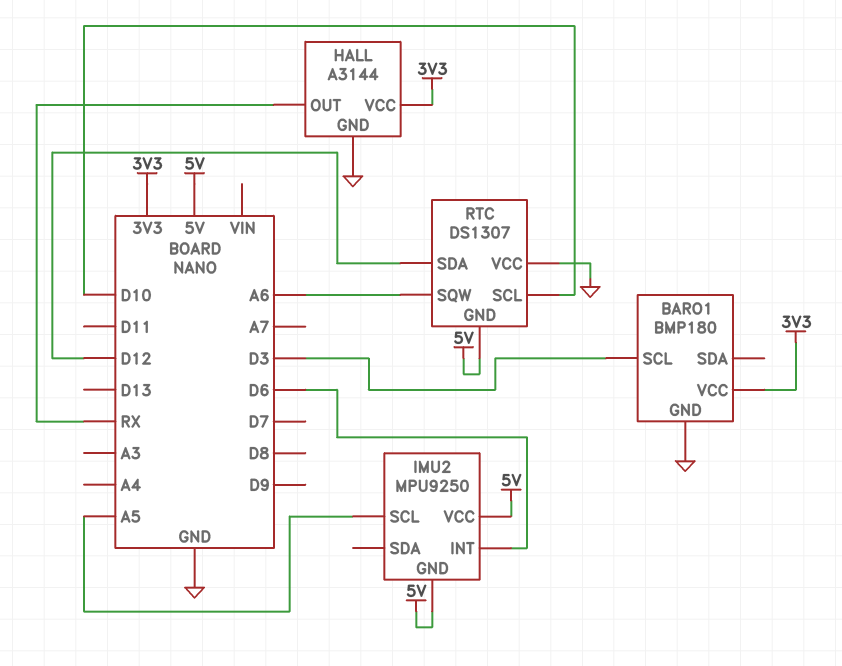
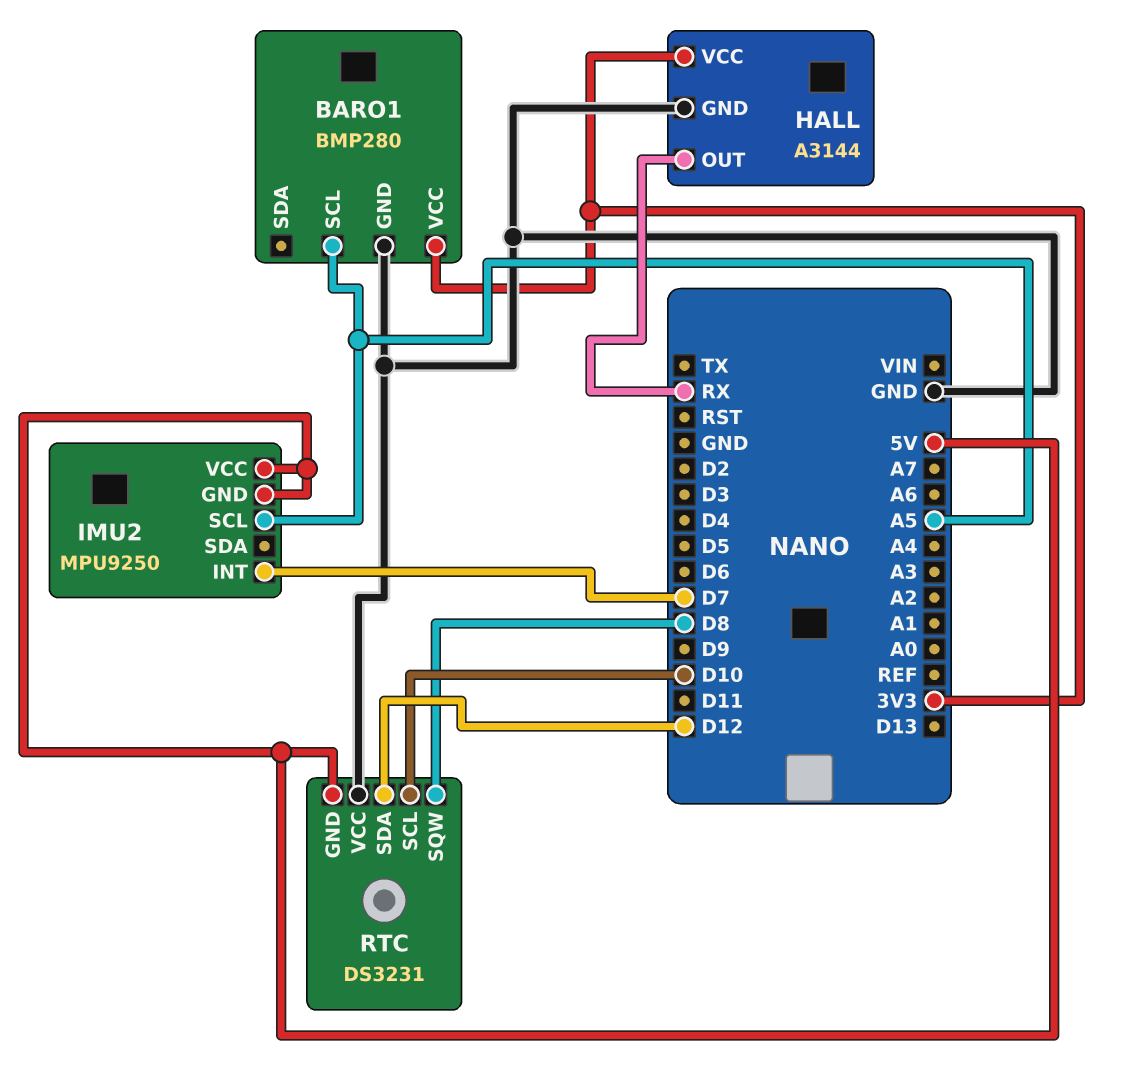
BARO1: BMP180 -> BMP280
BARO1 pin SCL: D3 -> A5
IMU2 pin INT: D6 -> D7
RTC: DS1307 -> DS3231
RTC pin SQW: A6 -> D8

